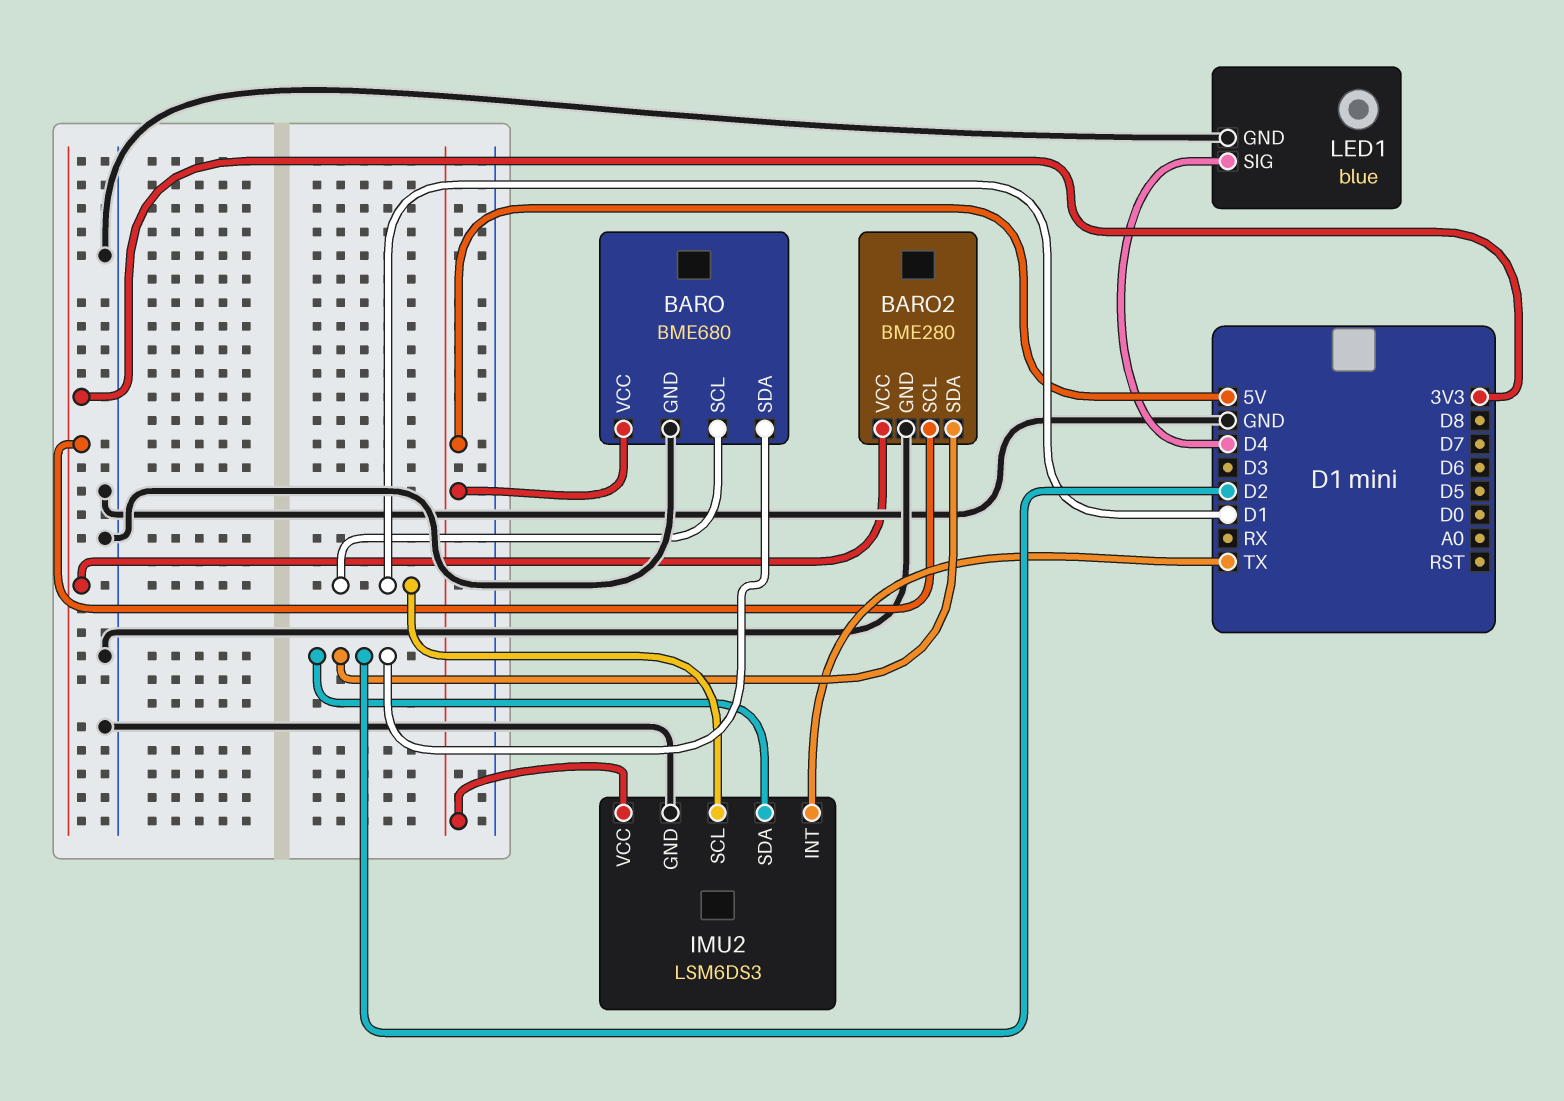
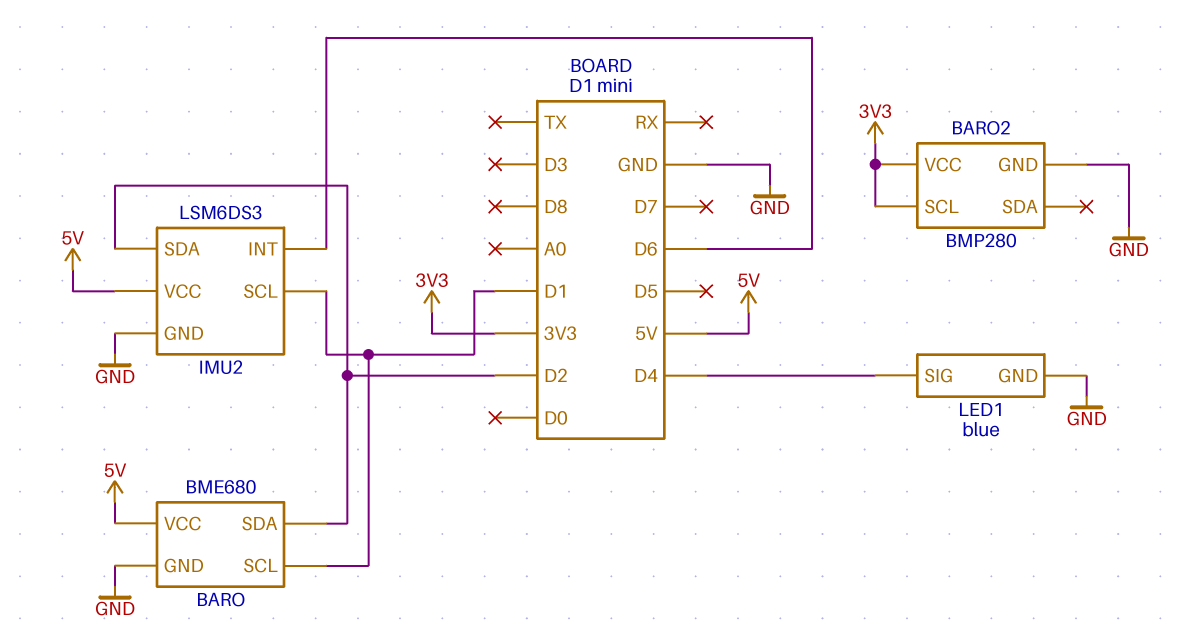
BARO2: BME280 -> BMP280
BARO2 pin SDA: D2 -> none
IMU2 pin INT: TX -> D6

